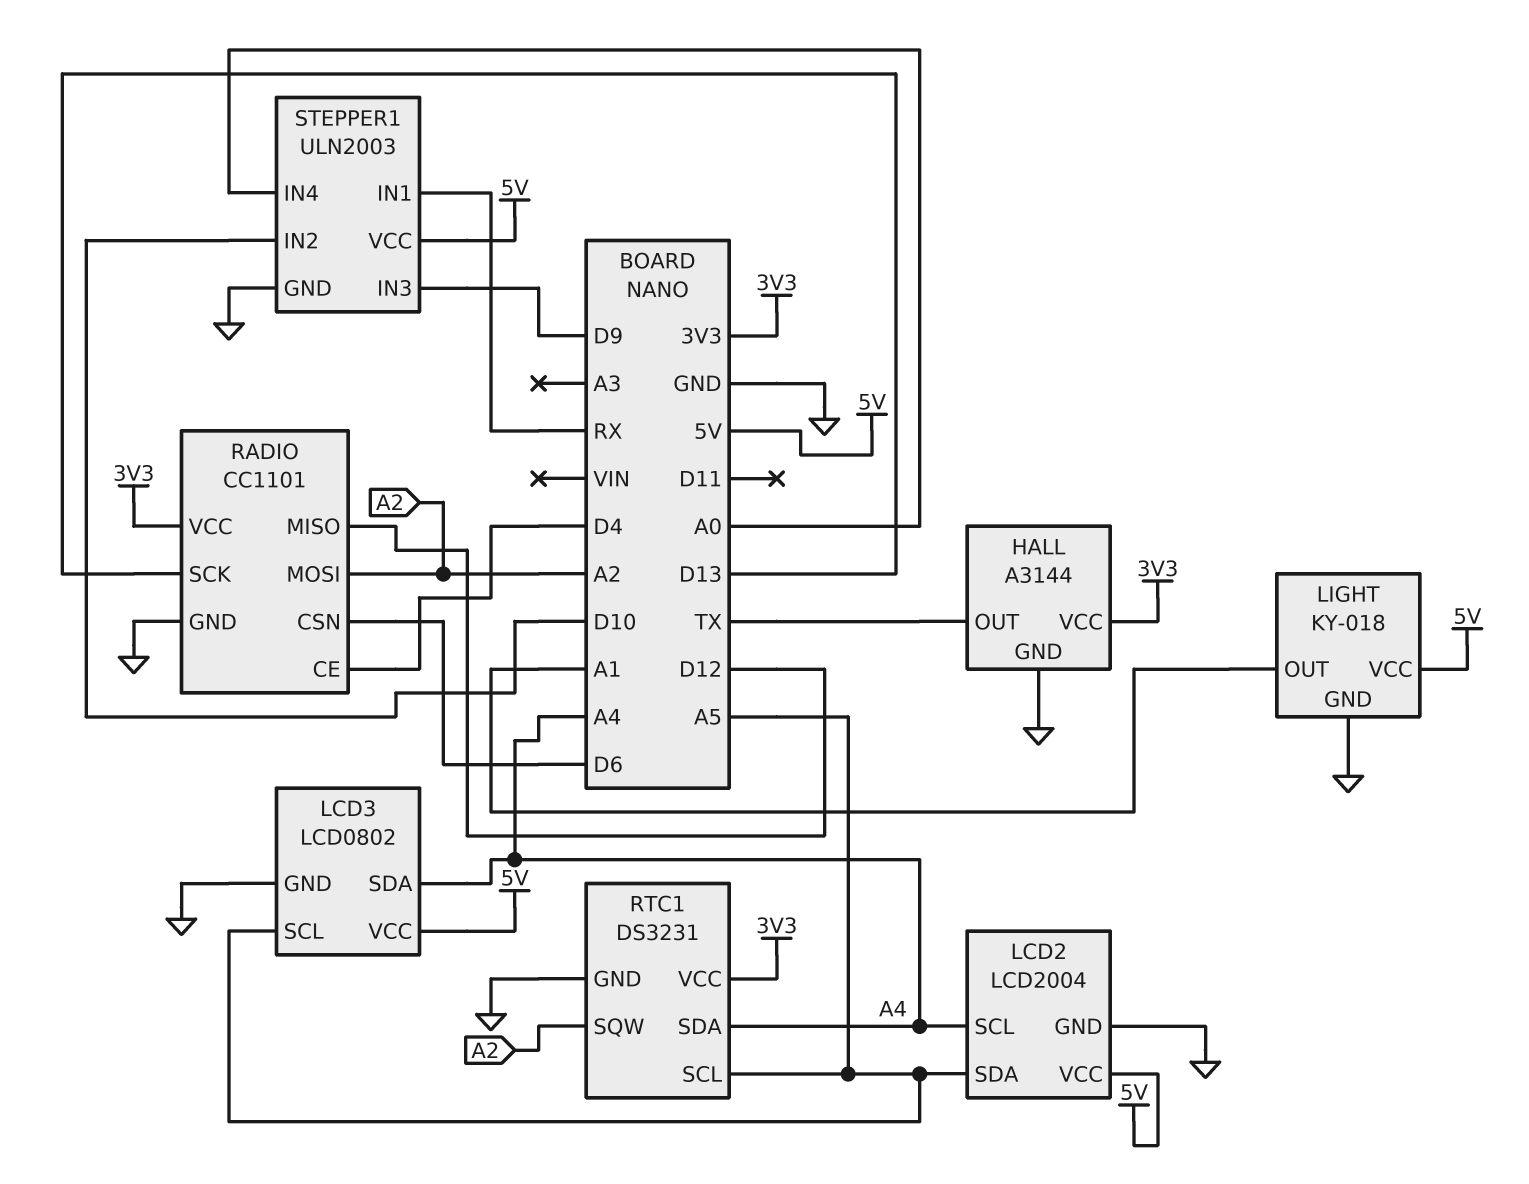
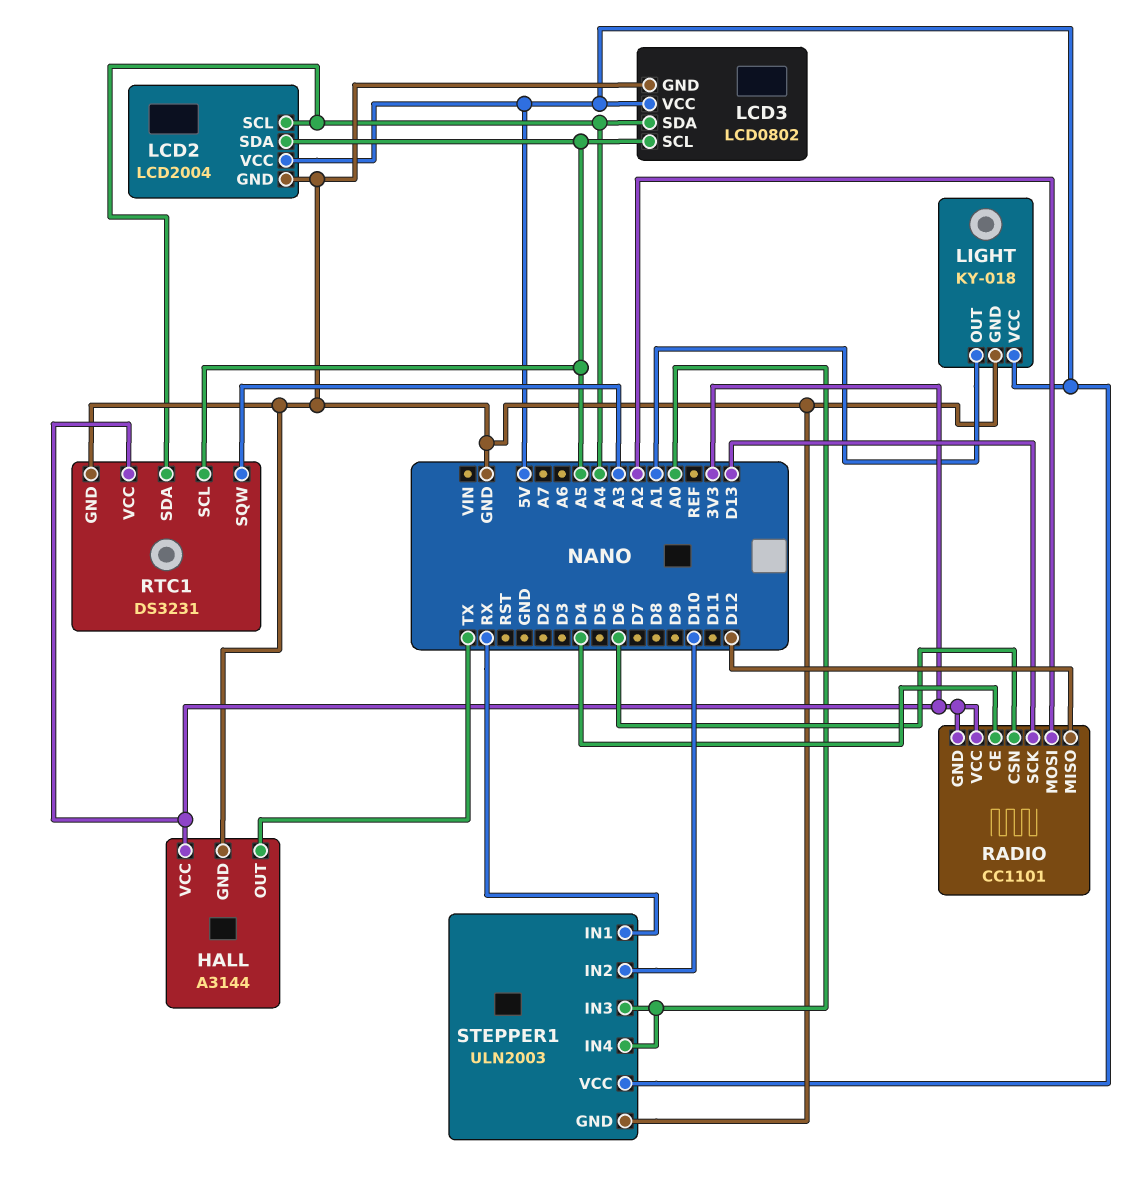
RADIO pin GND: GND -> 3V3
RTC1 pin SQW: A2 -> A3
STEPPER1 pin IN3: D9 -> A0

